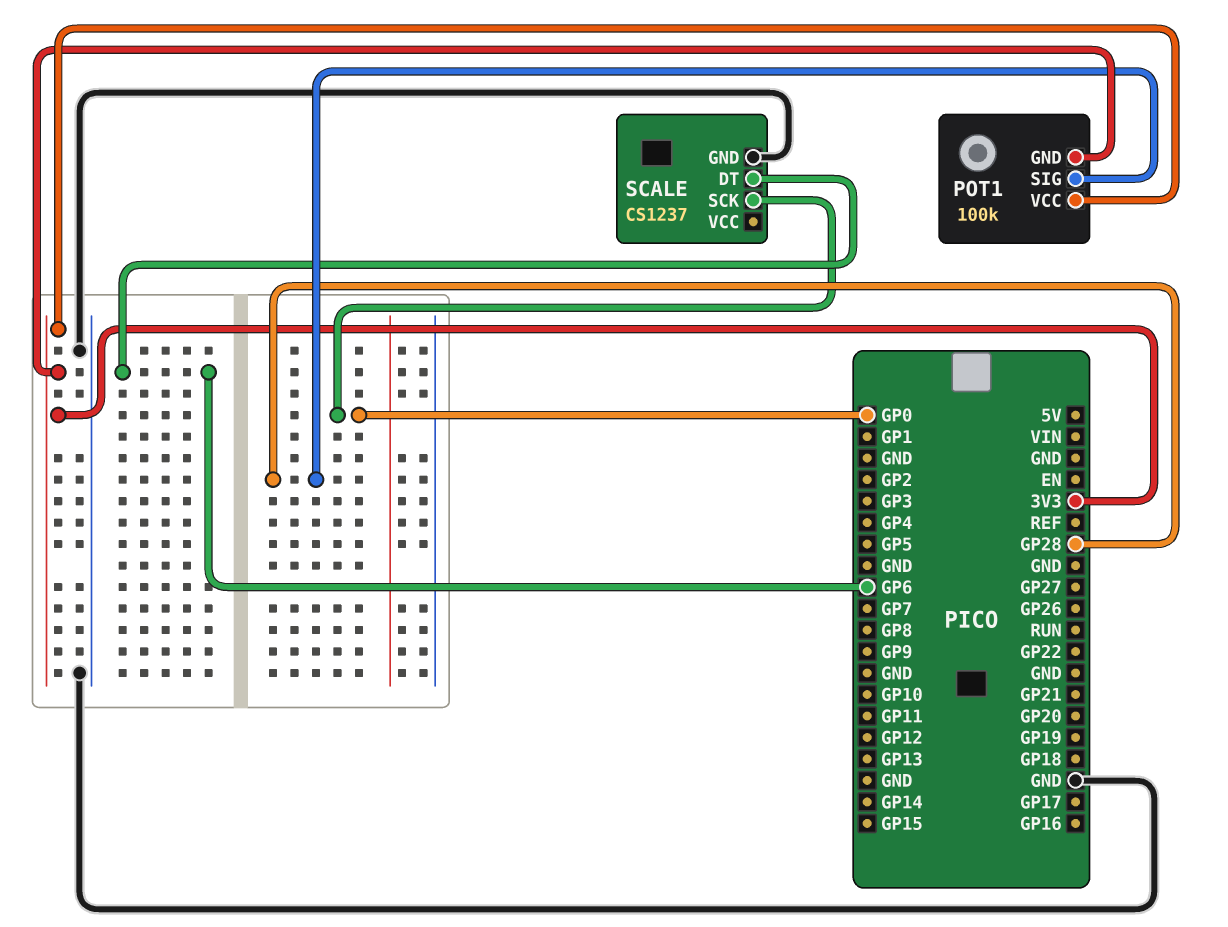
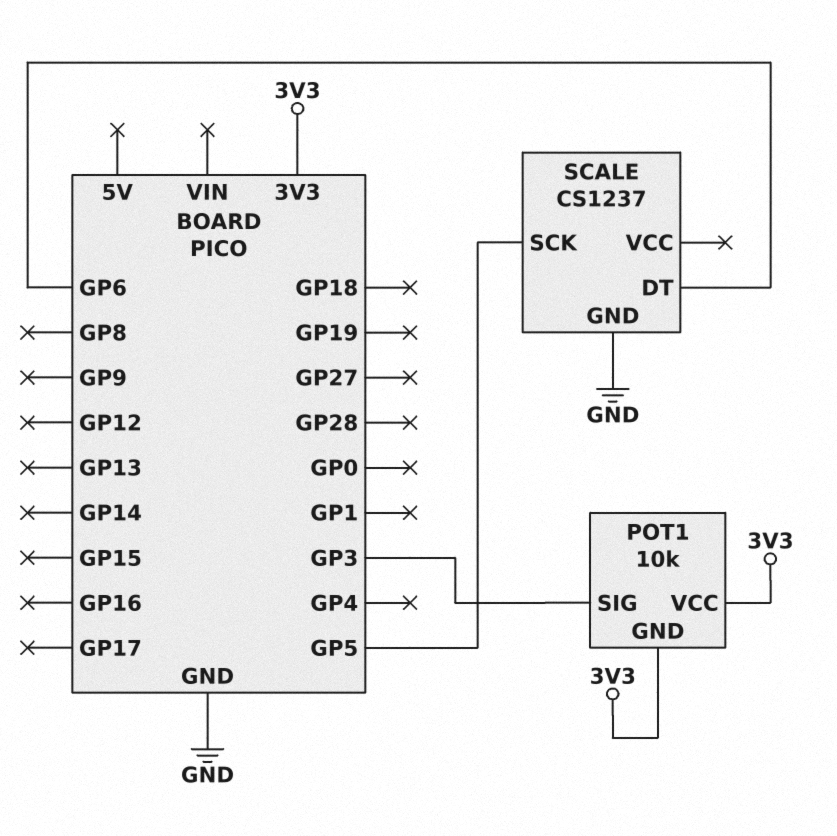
POT1: 100k -> 10k
POT1 pin SIG: GP28 -> GP3
SCALE pin SCK: GP0 -> GP5

